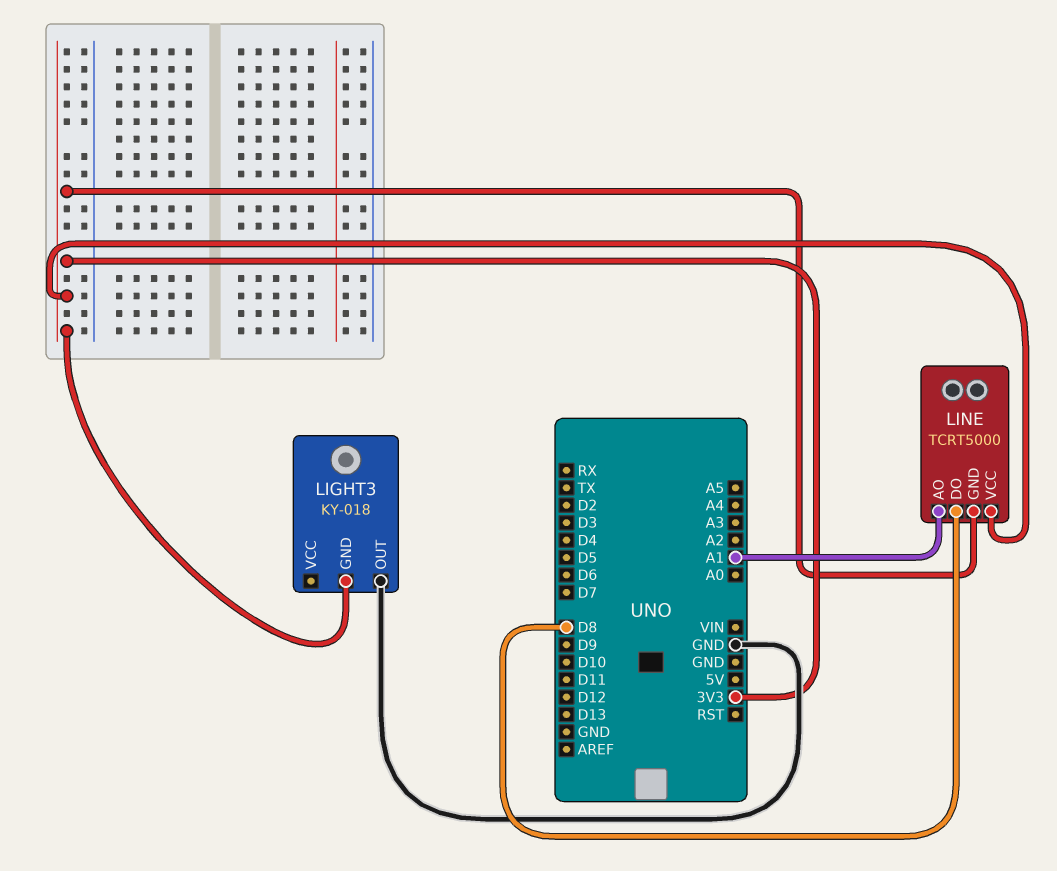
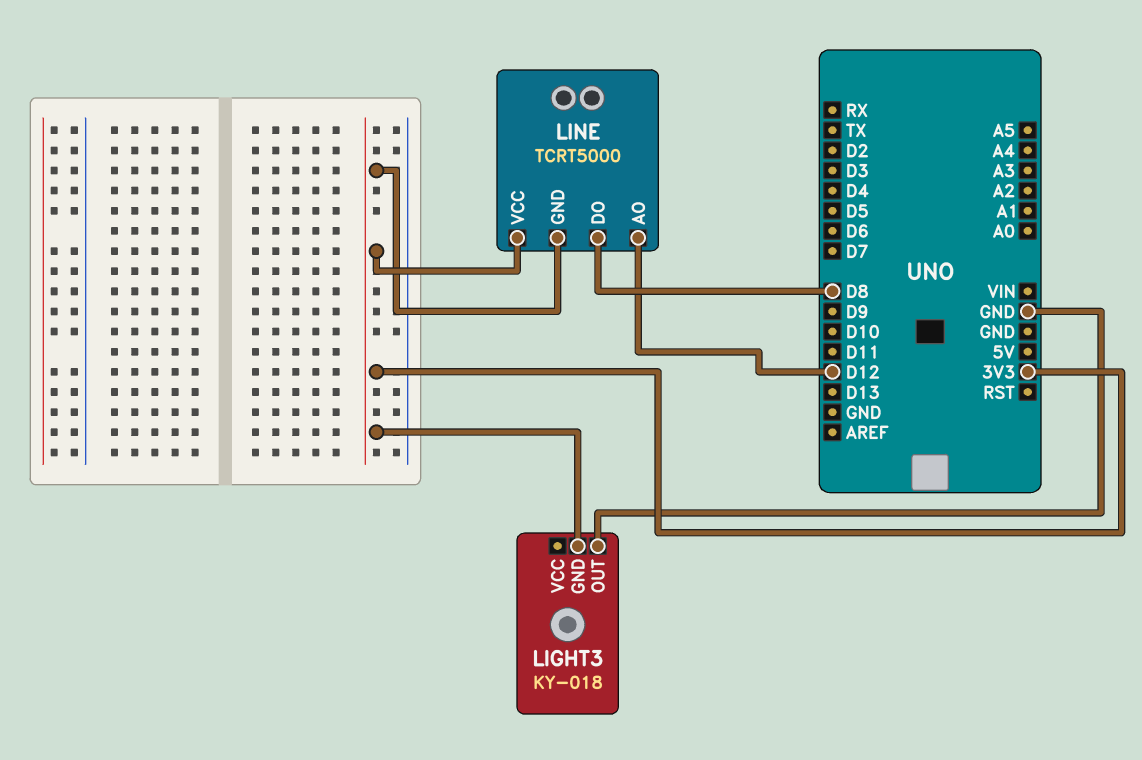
LINE pin AO: A1 -> D12

